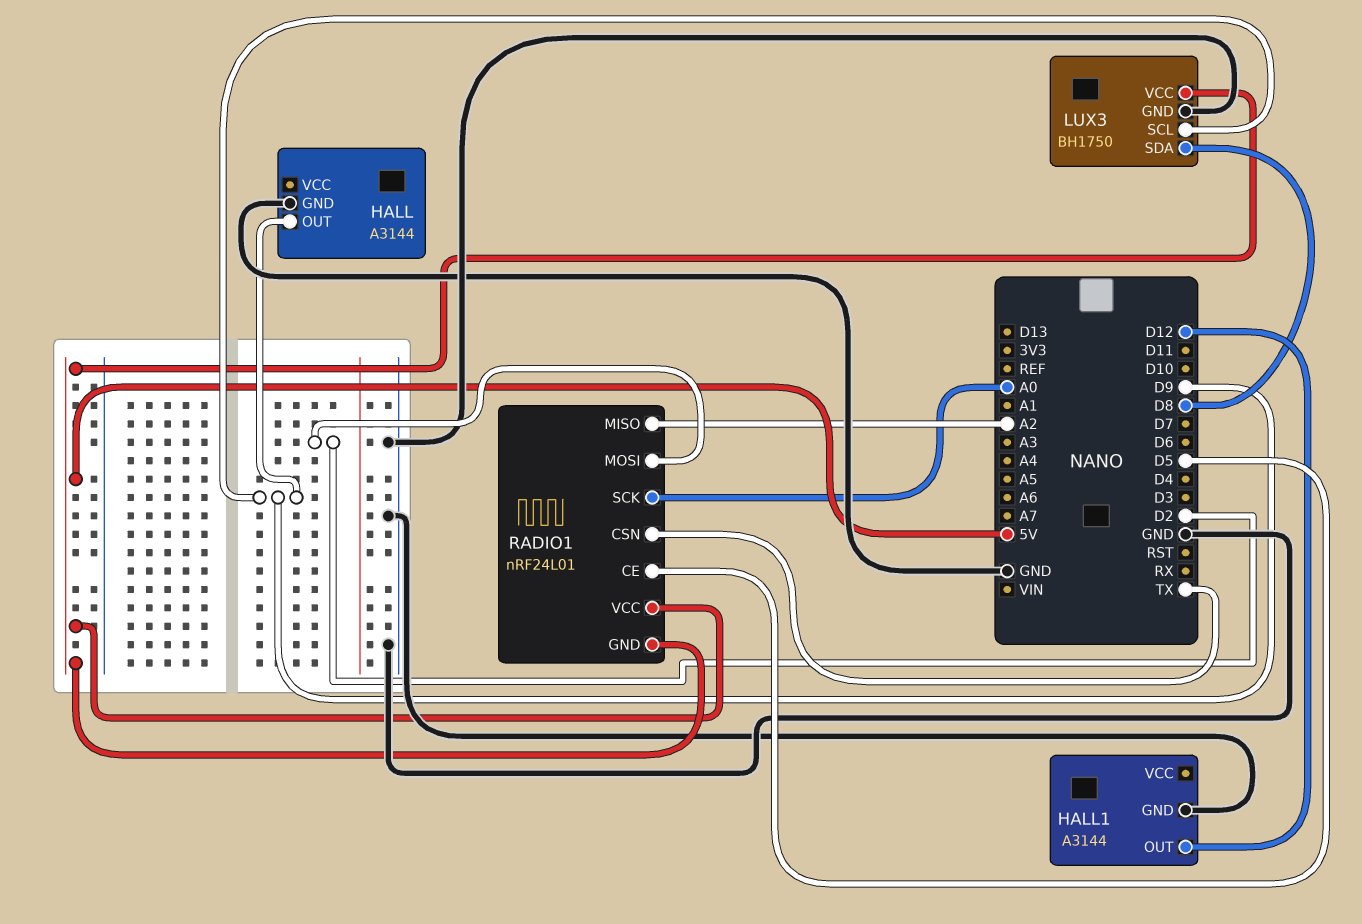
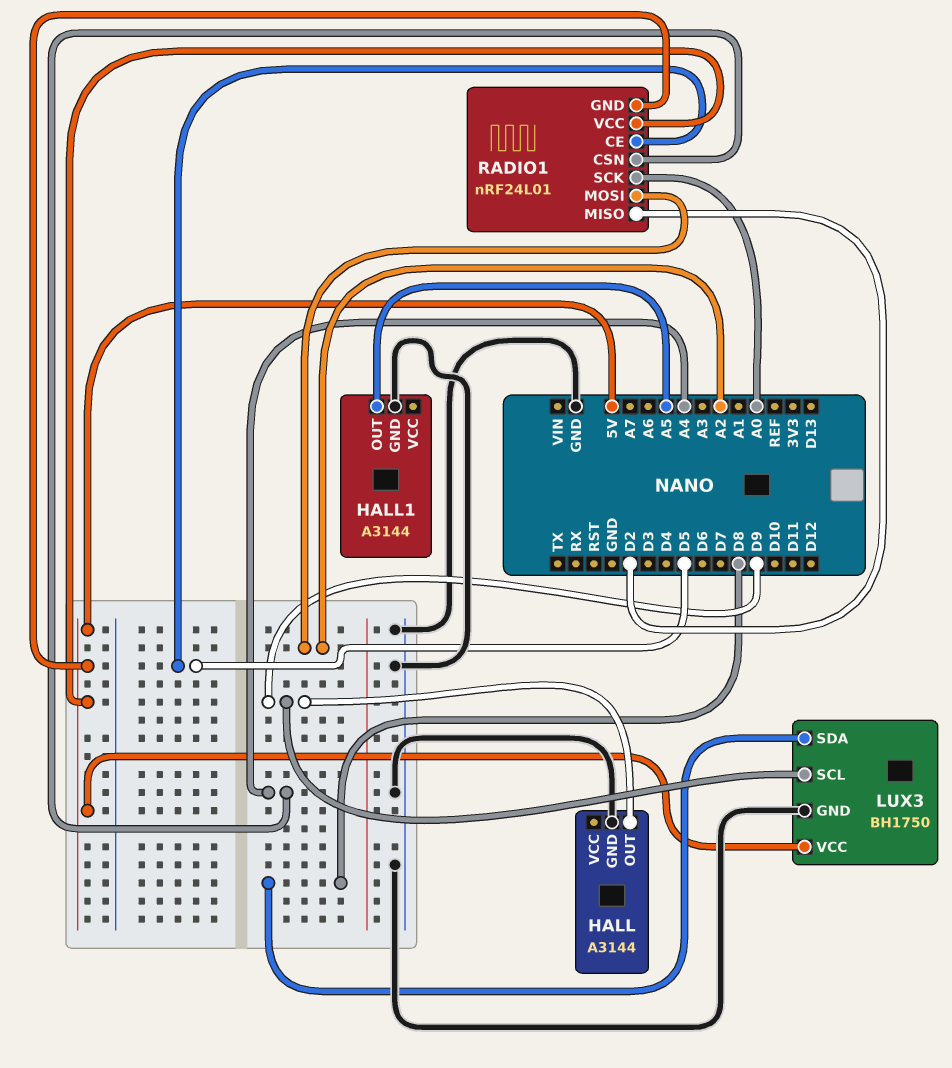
HALL1 pin OUT: D12 -> A5
RADIO1 pin CSN: TX -> A4
RADIO1 pin MISO: A2 -> D2
RADIO1 pin MOSI: D2 -> A2

